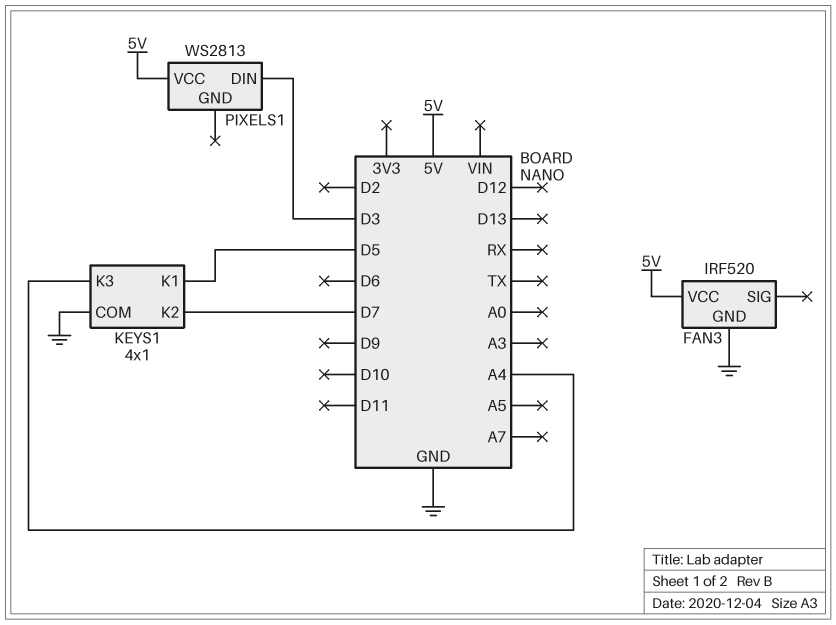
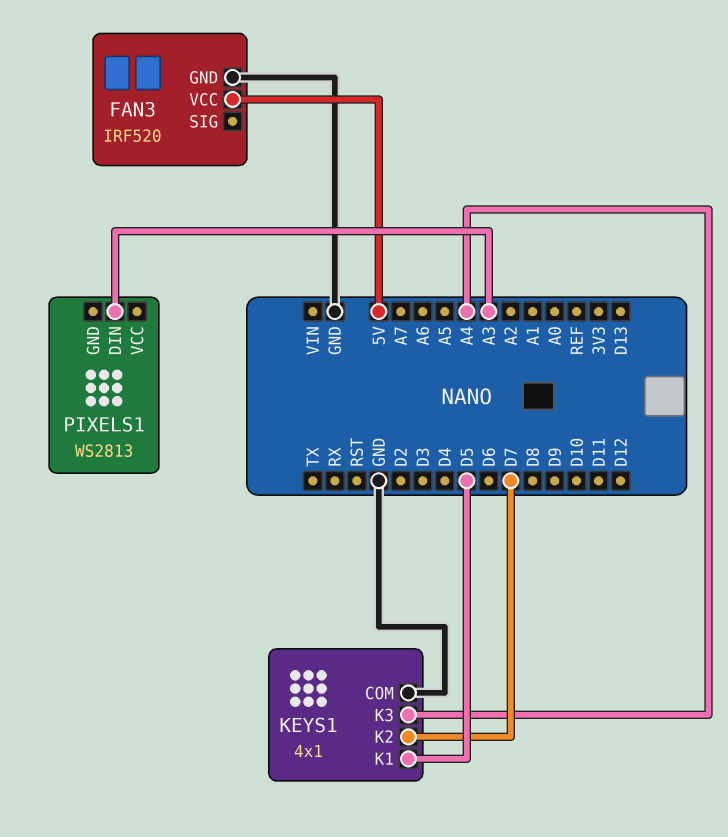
PIXELS1 pin DIN: D3 -> A3
PIXELS1 pin VCC: 5V -> none

